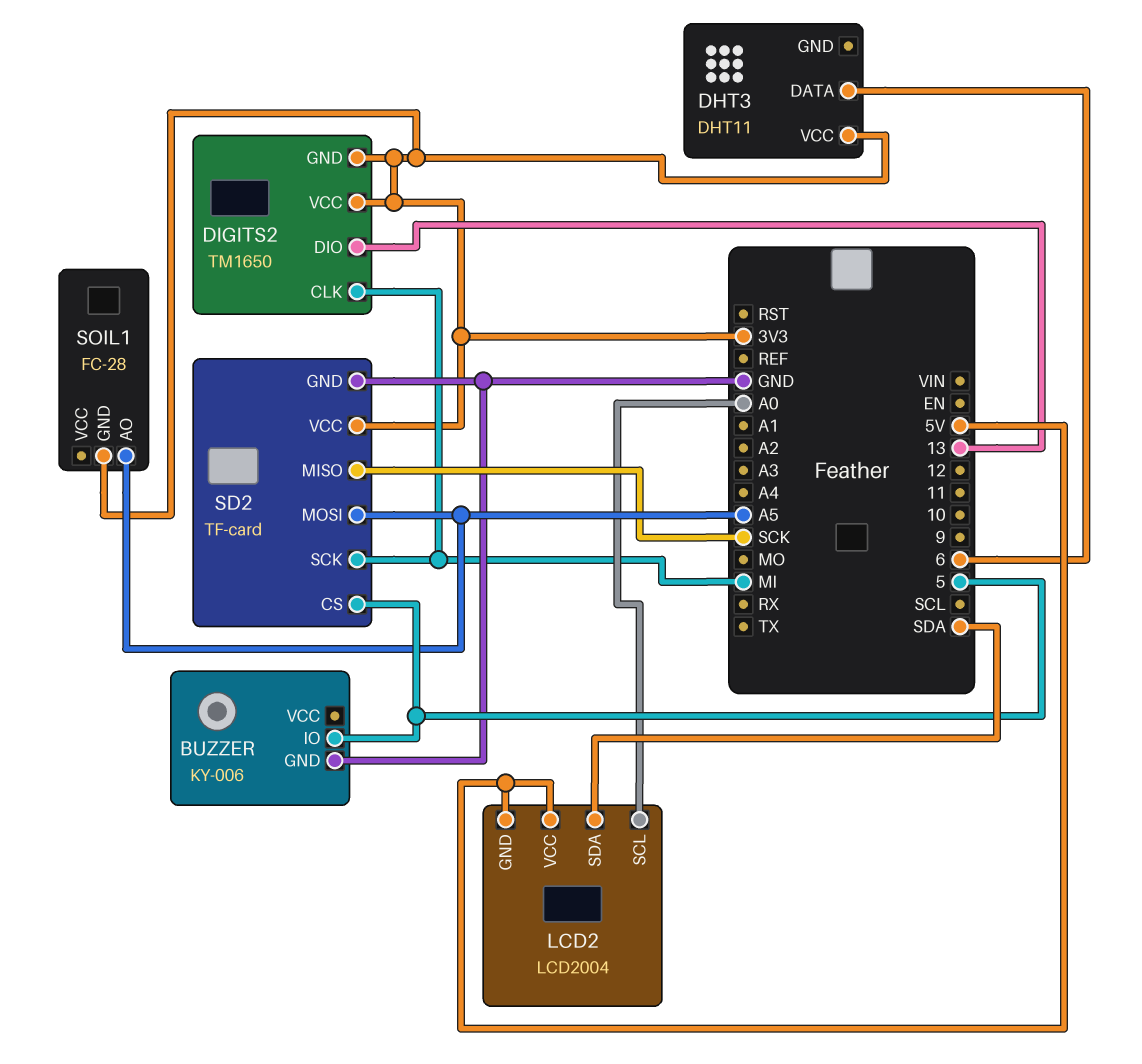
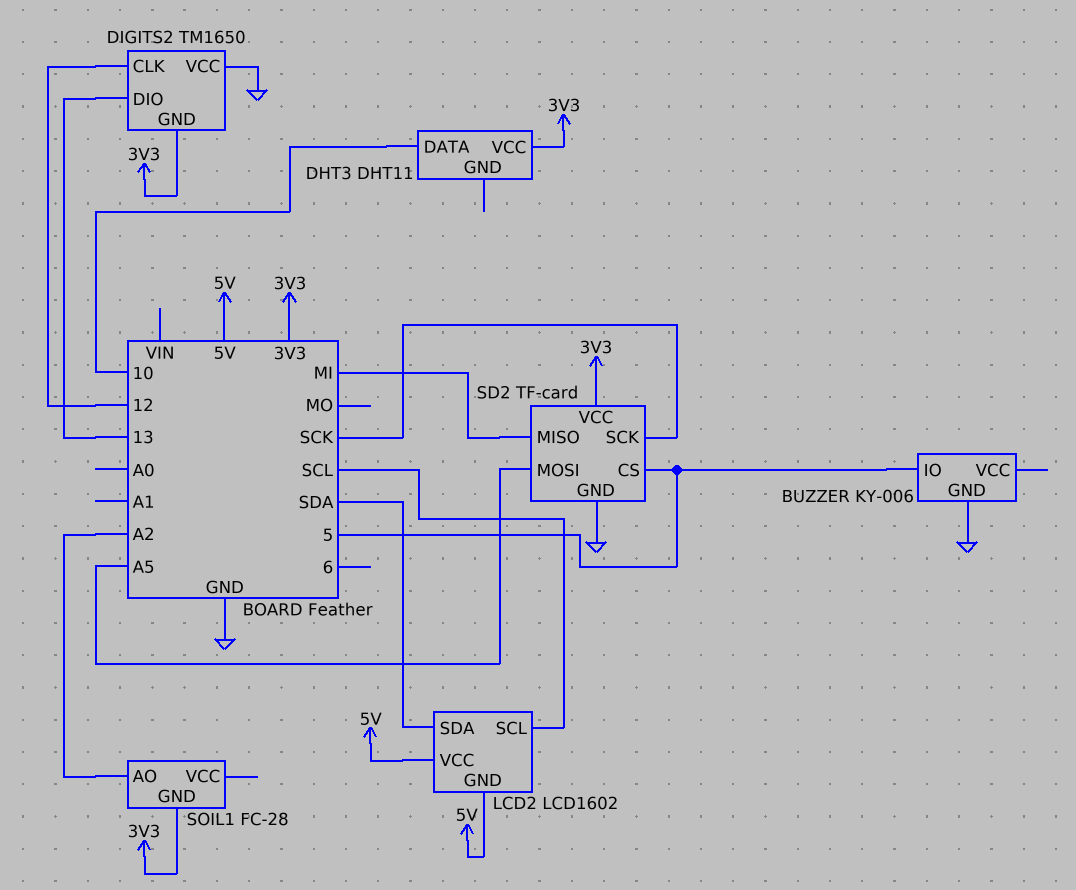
DHT3 pin DATA: 6 -> 10
DIGITS2 pin CLK: MI -> 12
DIGITS2 pin VCC: 3V3 -> GND
LCD2: LCD2004 -> LCD1602
LCD2 pin SCL: A0 -> SCL
SD2 pin MISO: SCK -> MI
SD2 pin SCK: MI -> SCK
SOIL1 pin AO: A5 -> A2

